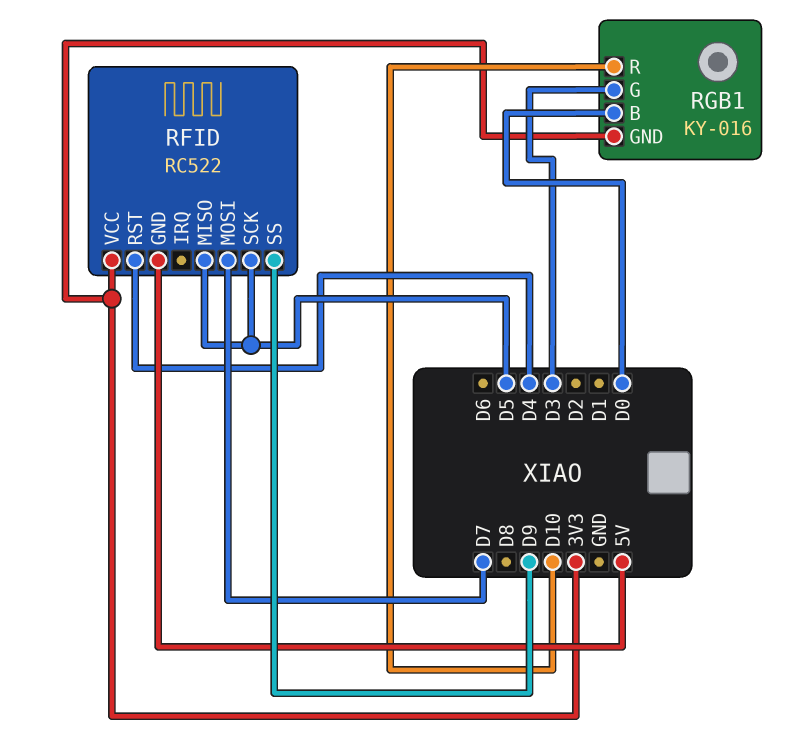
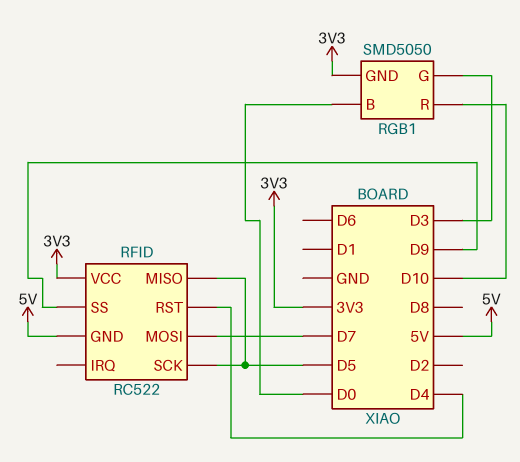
RGB1: KY-016 -> SMD5050

